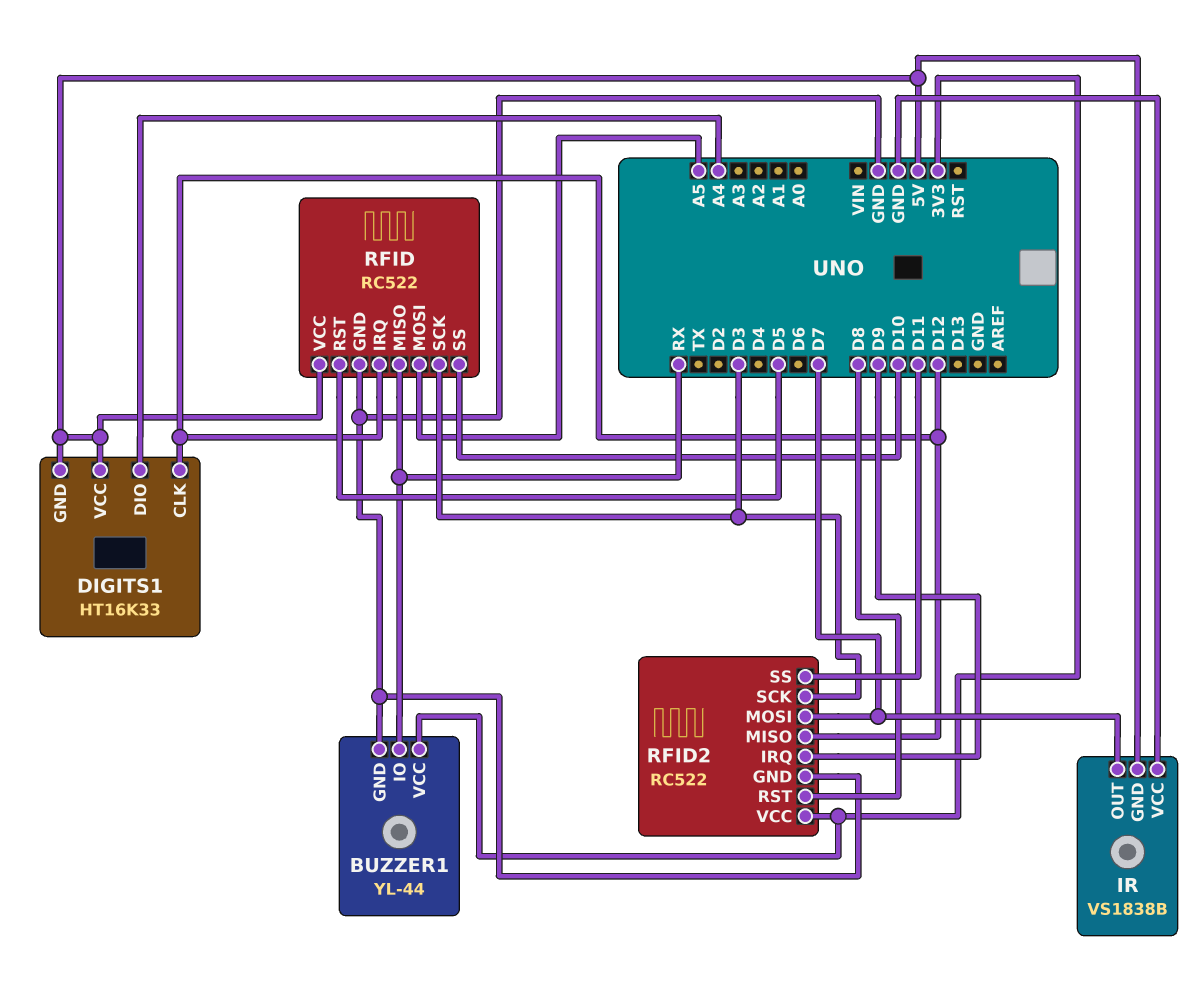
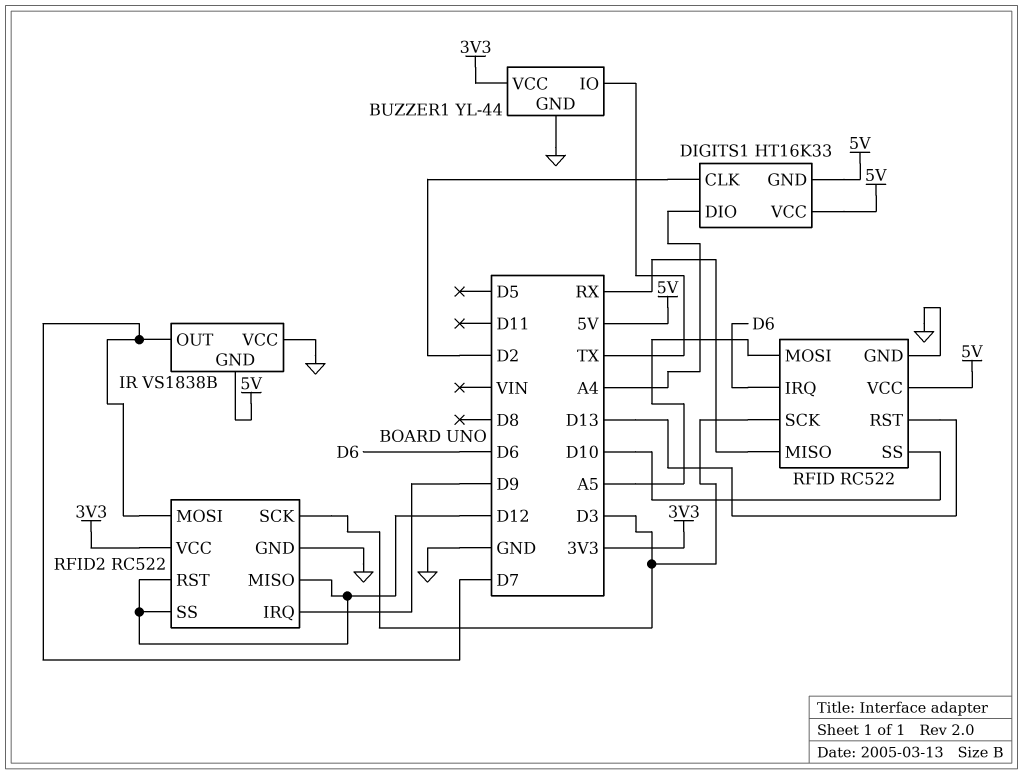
BUZZER1 pin IO: RX -> TX
DIGITS1 pin CLK: D12 -> D2
RFID pin IRQ: D12 -> D6
RFID pin RST: D5 -> D13
RFID2 pin RST: D8 -> D12
RFID2 pin SS: D11 -> D12

